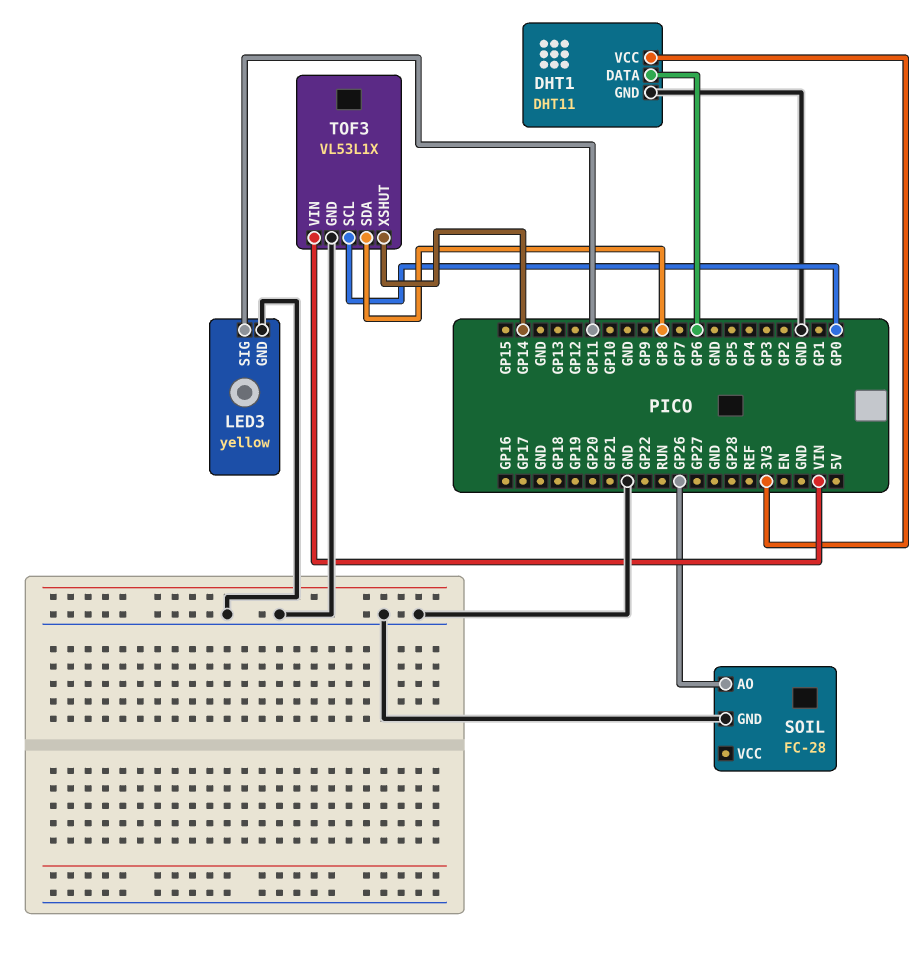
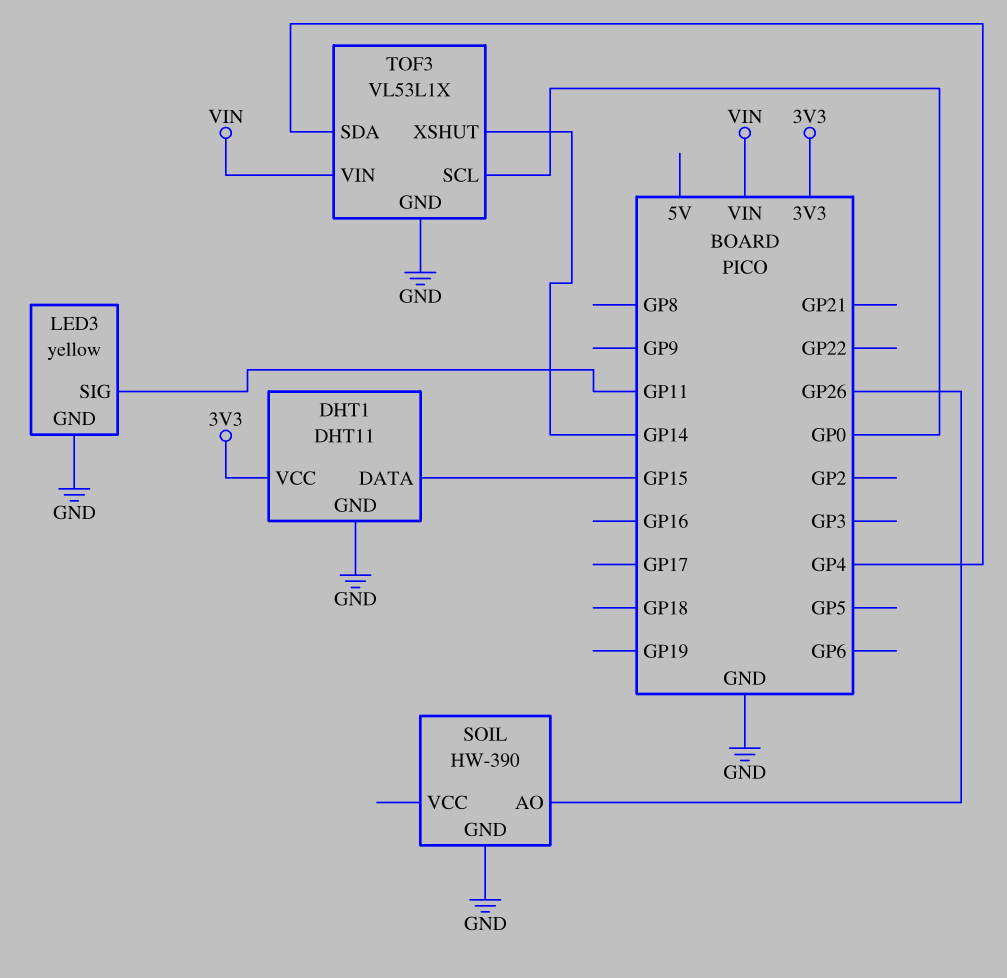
DHT1 pin DATA: GP6 -> GP15
SOIL: FC-28 -> HW-390
TOF3 pin SDA: GP8 -> GP4

